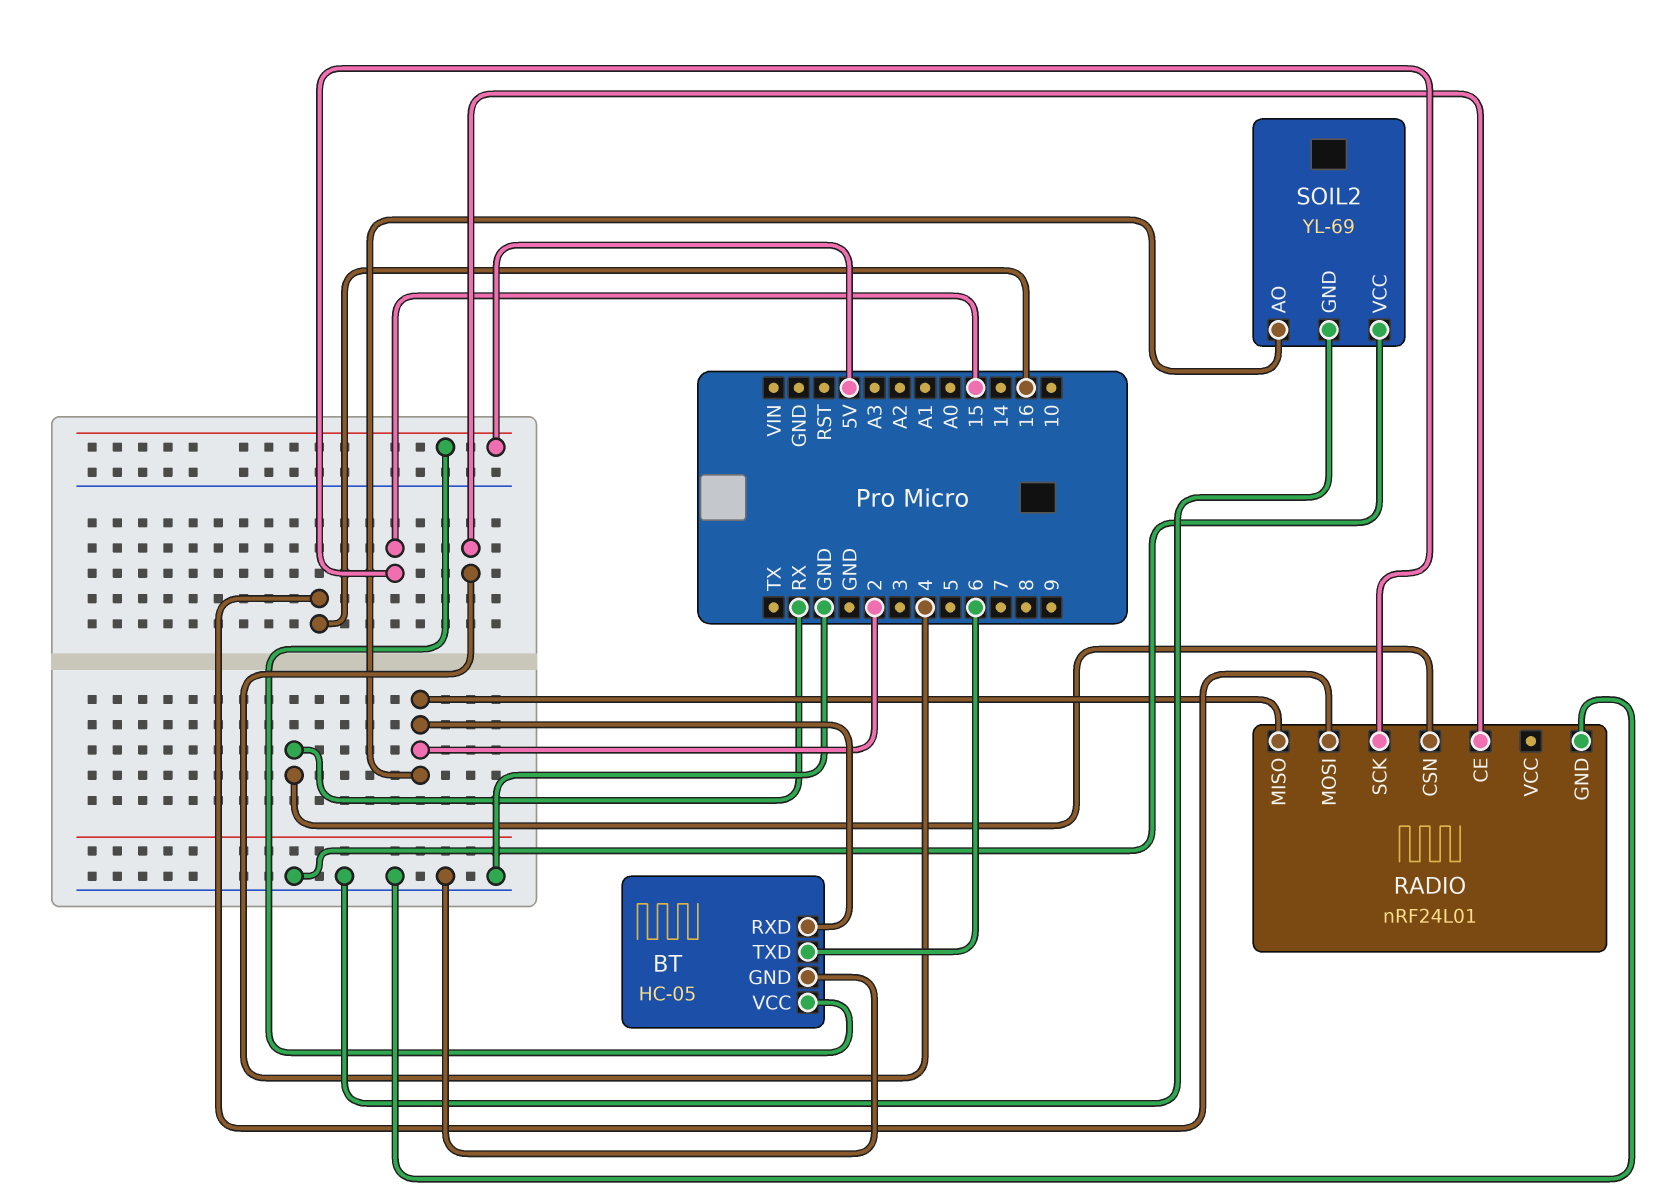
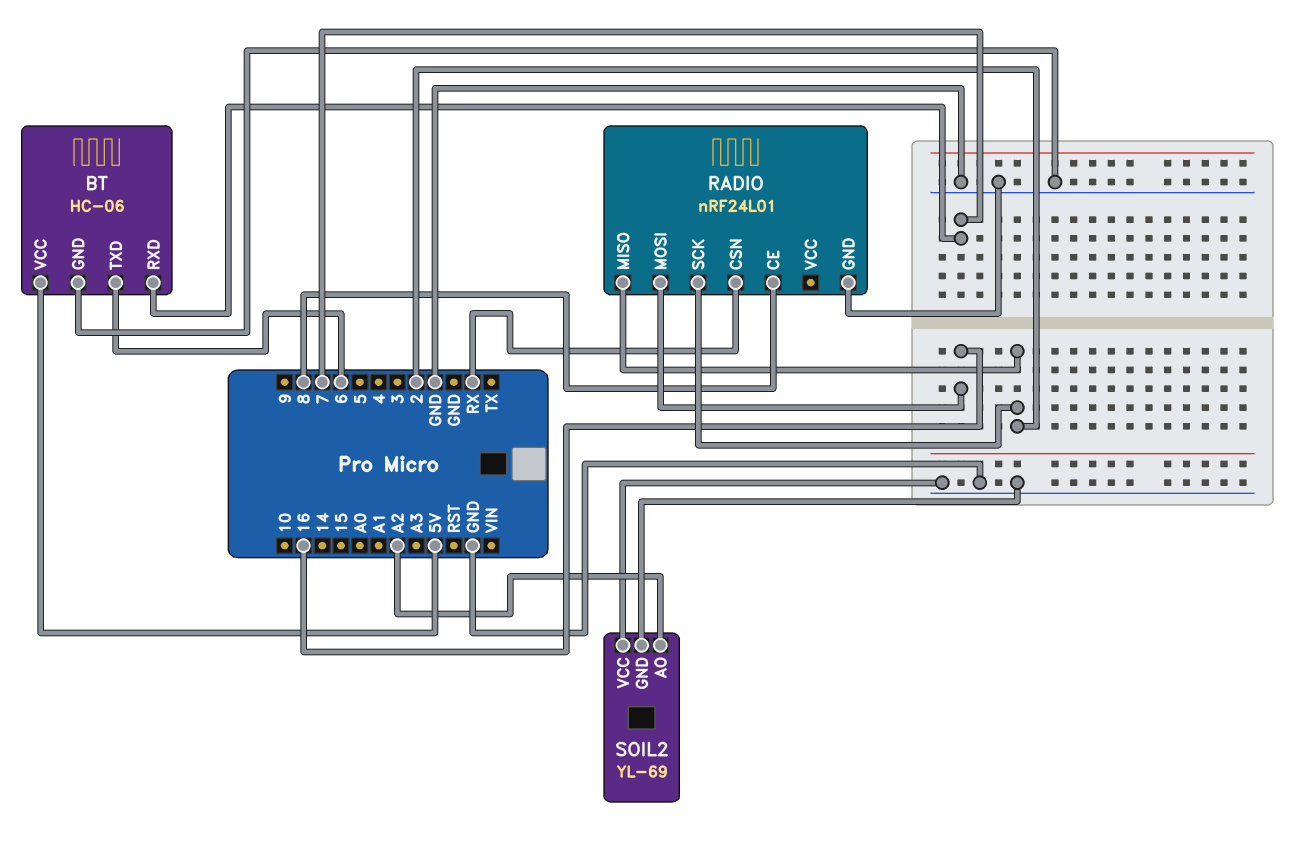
BT: HC-05 -> HC-06
BT pin RXD: 2 -> 7
RADIO pin CE: 4 -> 8
RADIO pin SCK: 15 -> 2
SOIL2 pin AO: 2 -> A2

